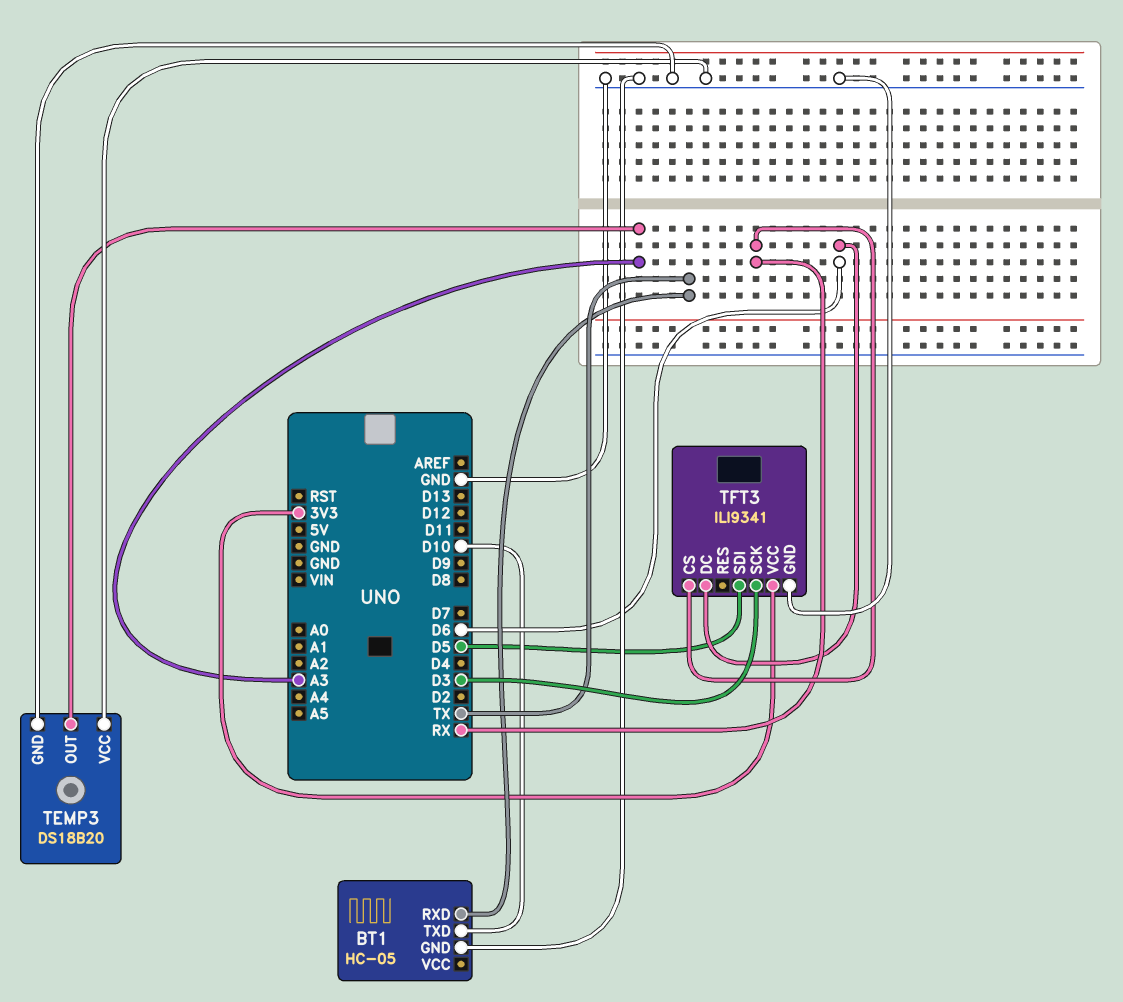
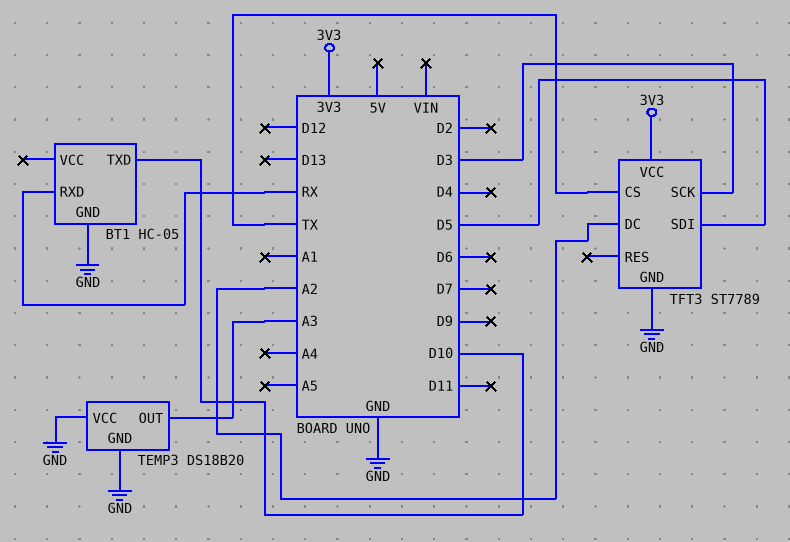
BT1 pin RXD: TX -> RX
TFT3: ILI9341 -> ST7789
TFT3 pin CS: RX -> TX
TFT3 pin DC: D6 -> A2

